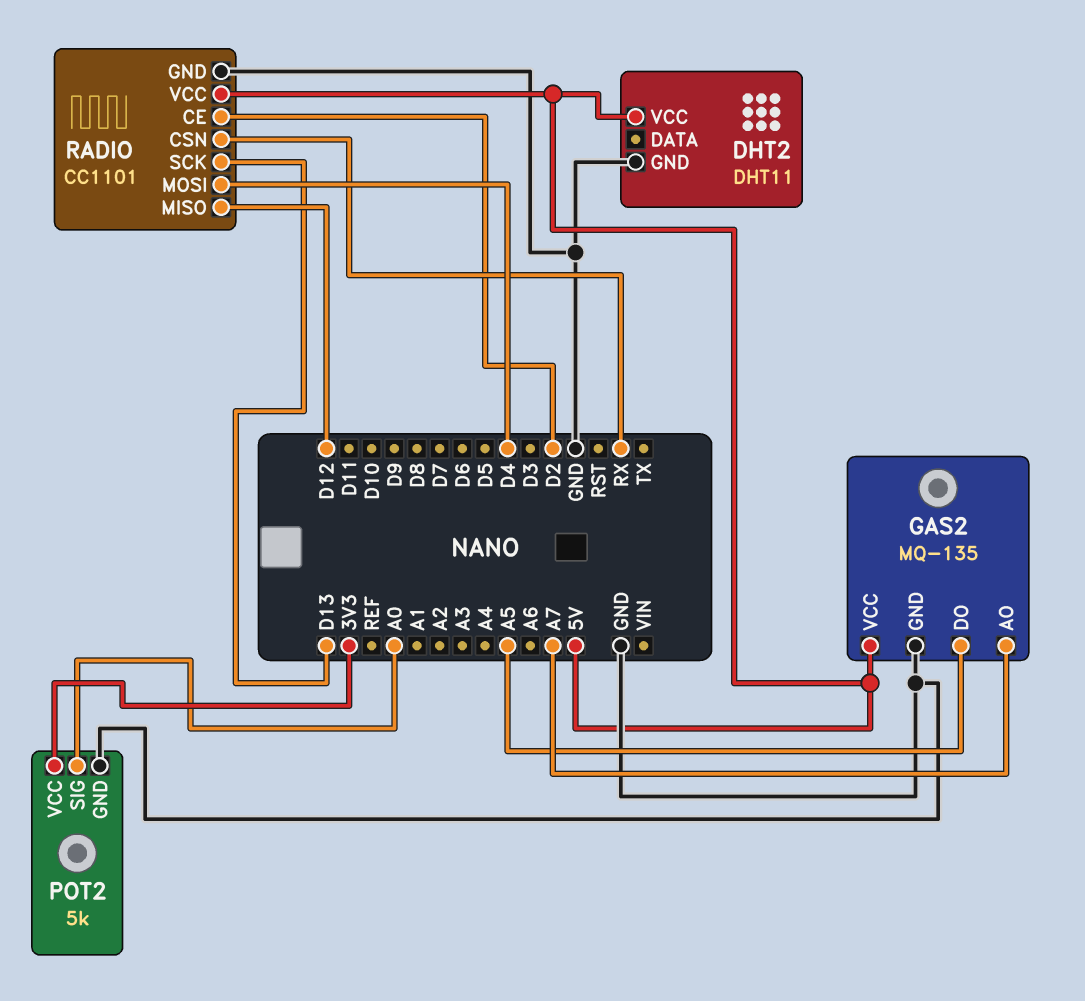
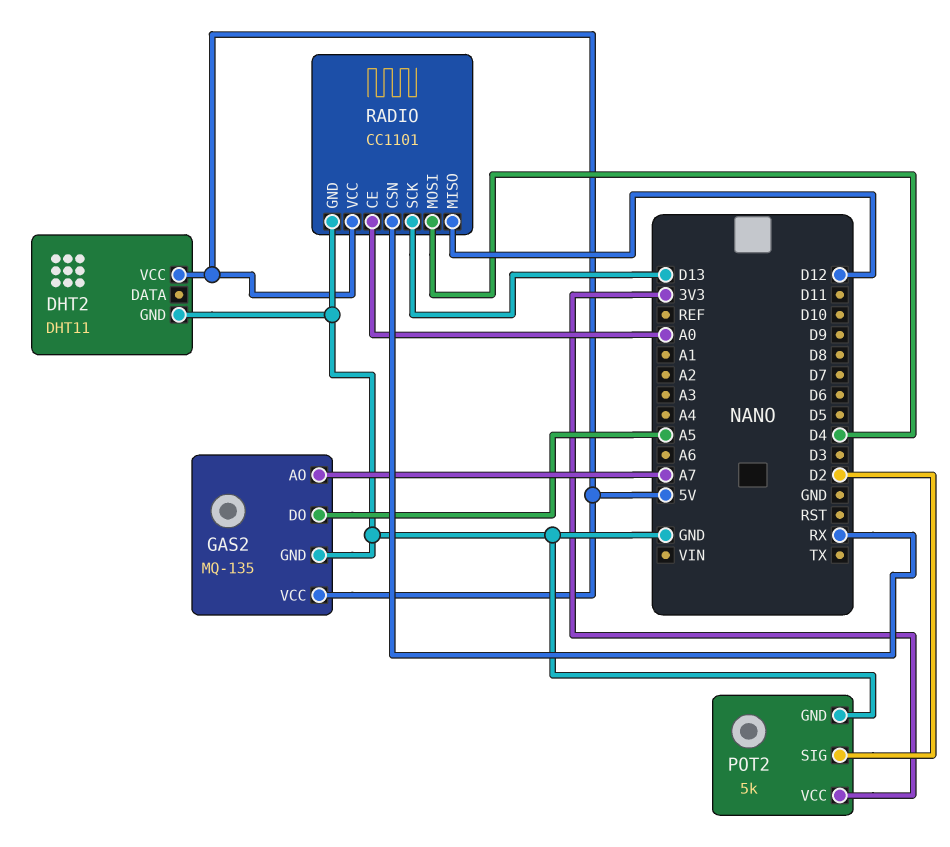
POT2 pin SIG: A0 -> D2
RADIO pin CE: D2 -> A0

